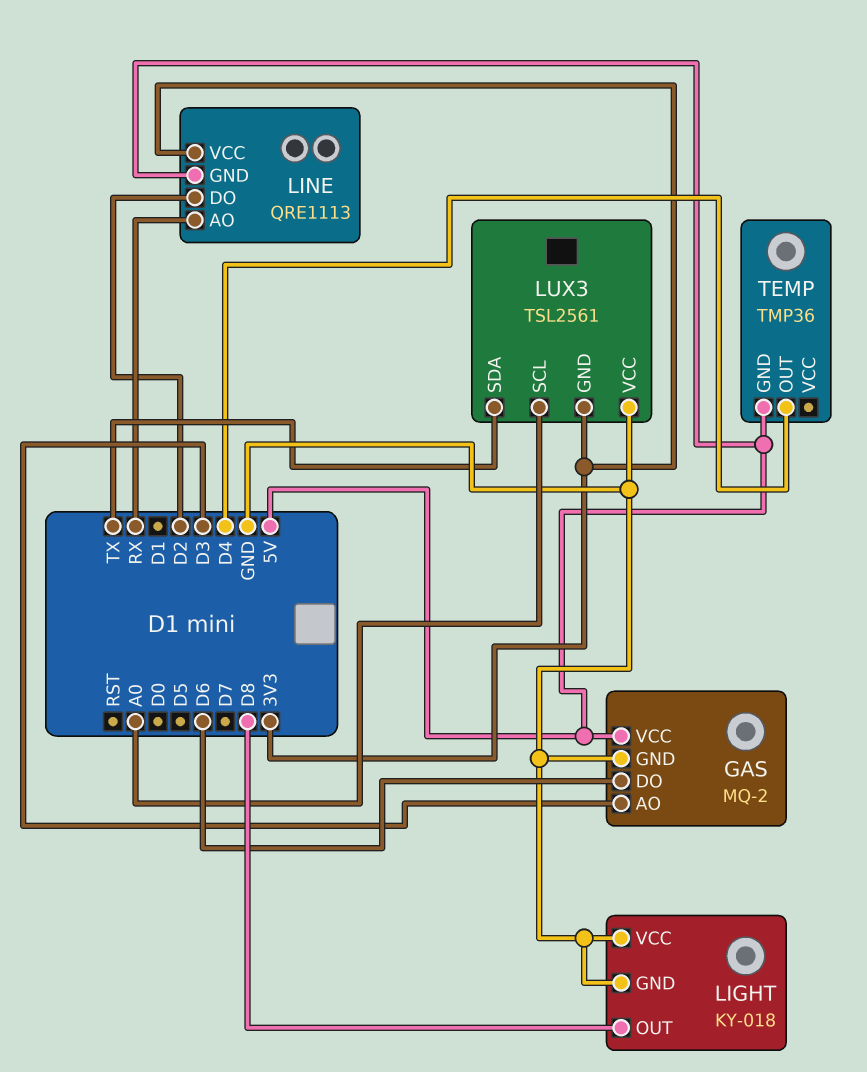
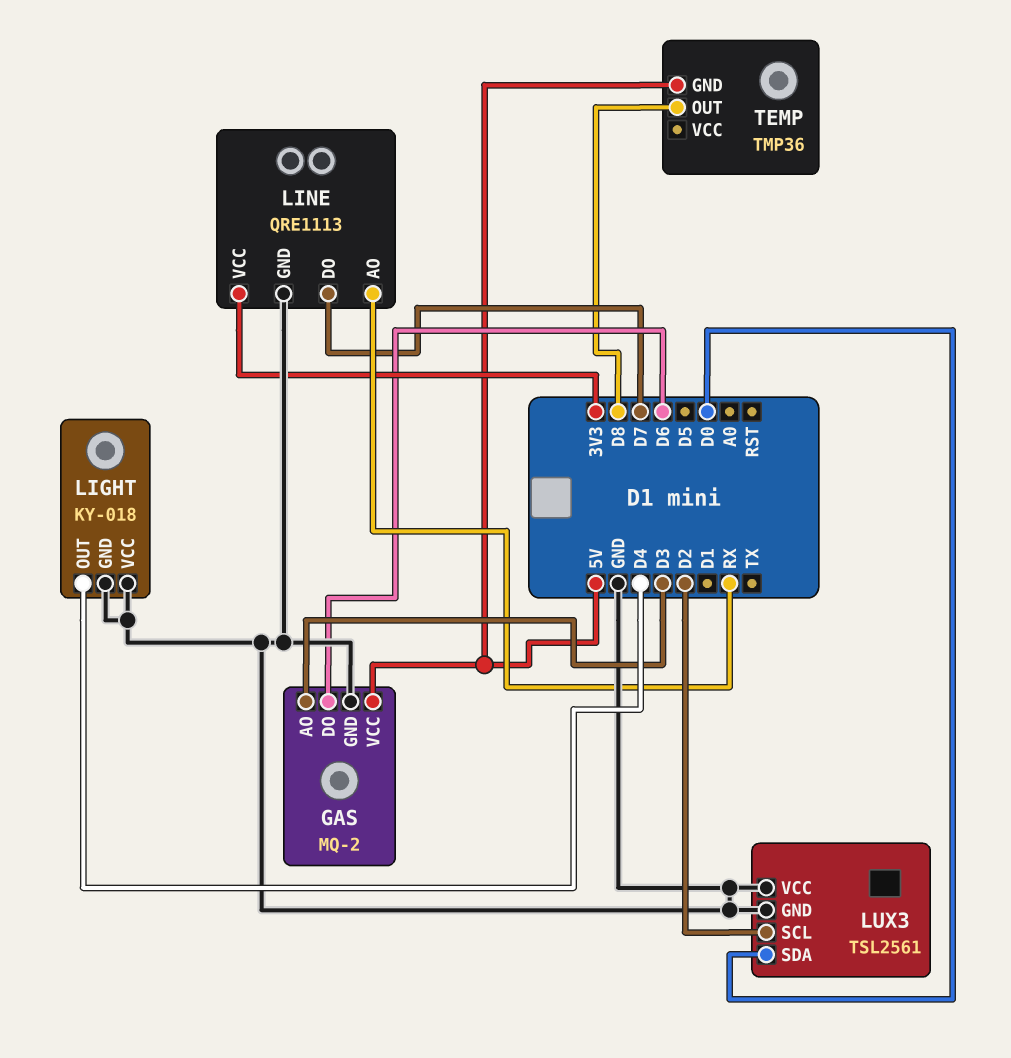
LIGHT pin OUT: D8 -> D4
LINE pin DO: D2 -> D7
LINE pin GND: 5V -> GND
LUX3 pin GND: 3V3 -> GND
LUX3 pin SCL: A0 -> D2
LUX3 pin SDA: TX -> D0
TEMP pin OUT: D4 -> D8

